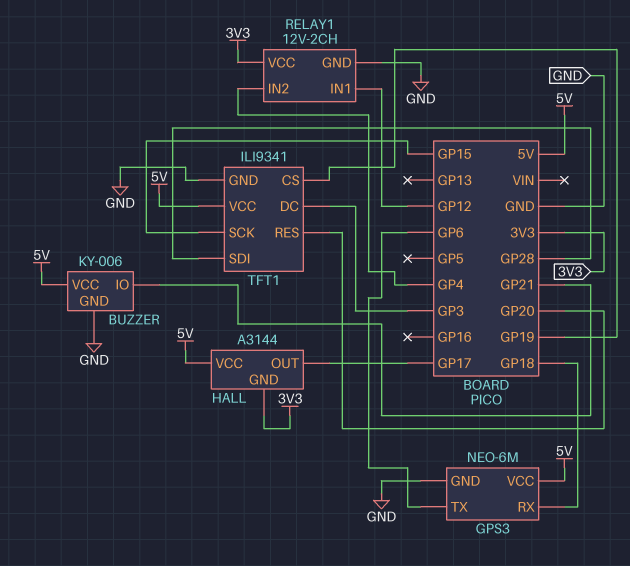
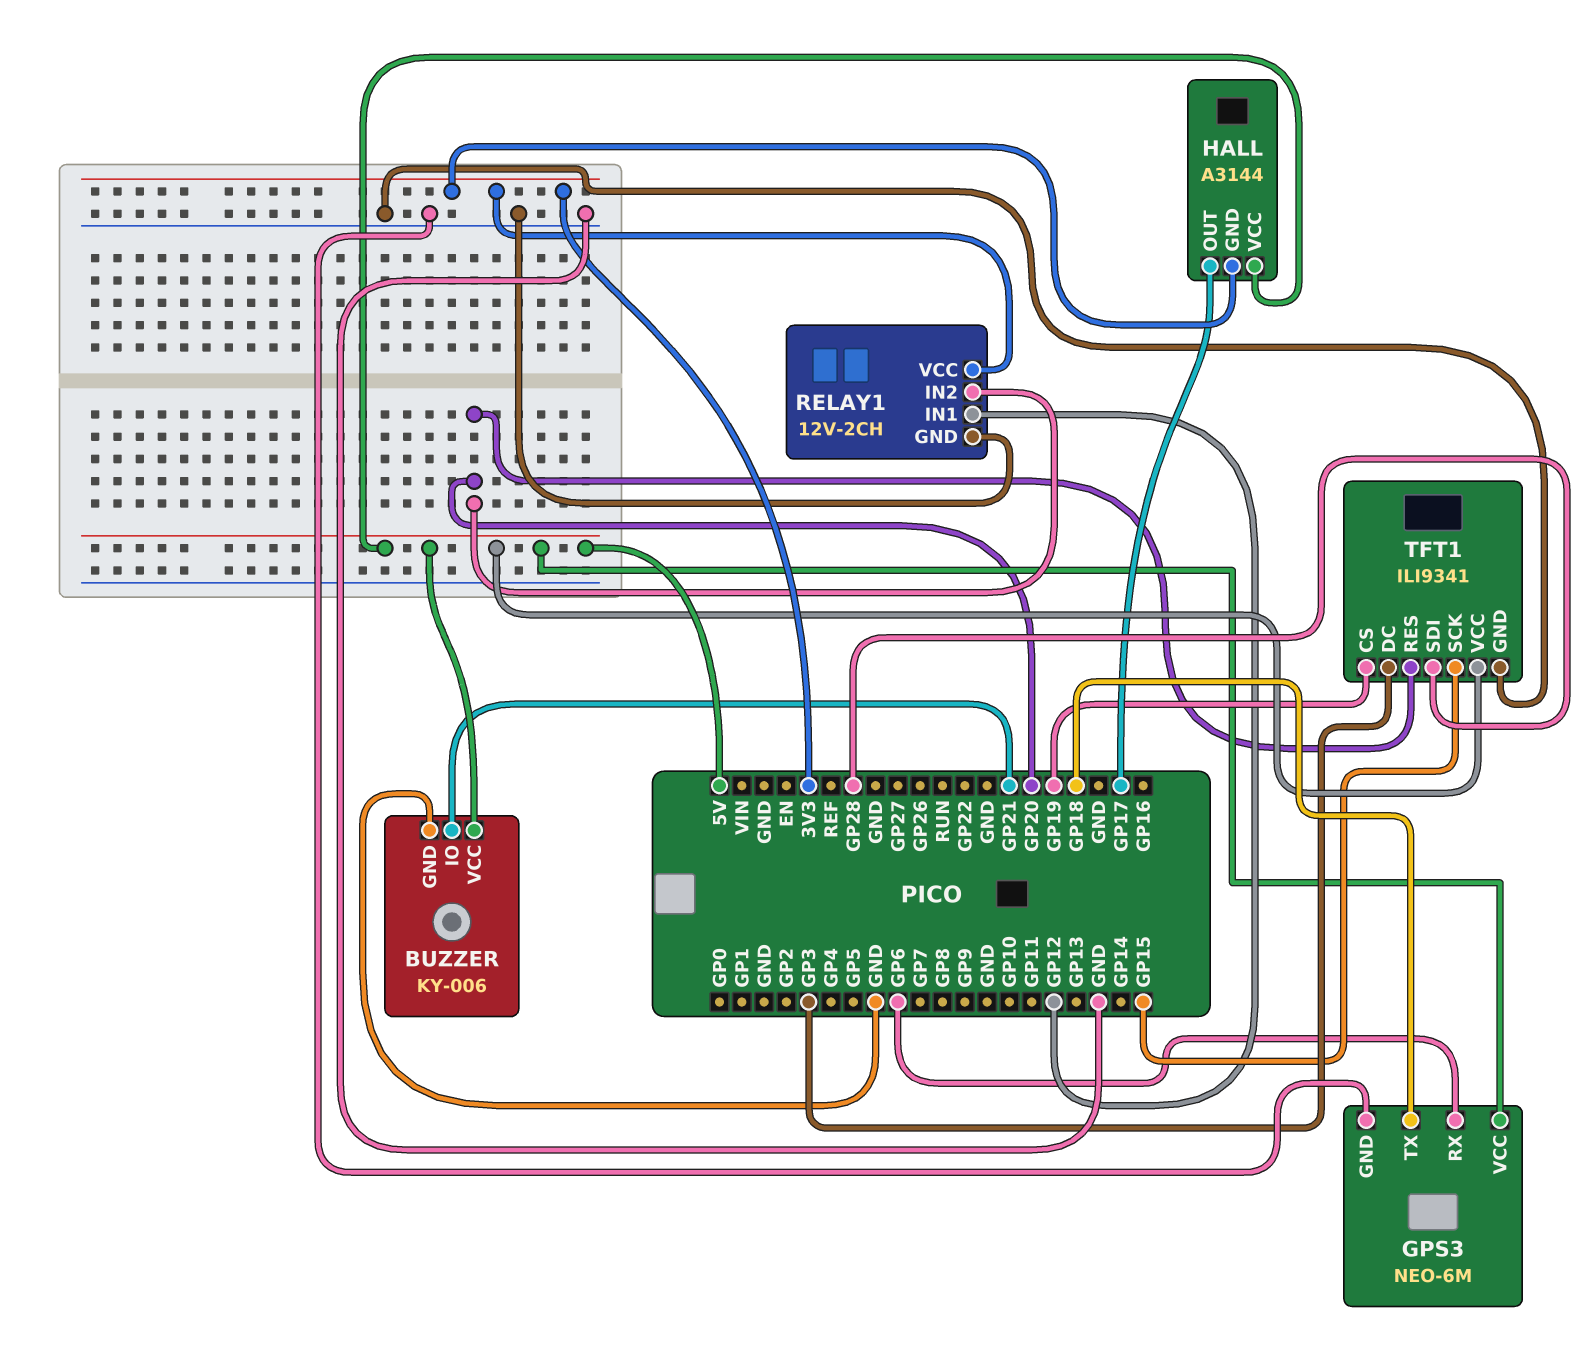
GPS3 pin RX: GP18 -> GP6
GPS3 pin TX: GP6 -> GP18
RELAY1 pin IN2: GP4 -> GP20

